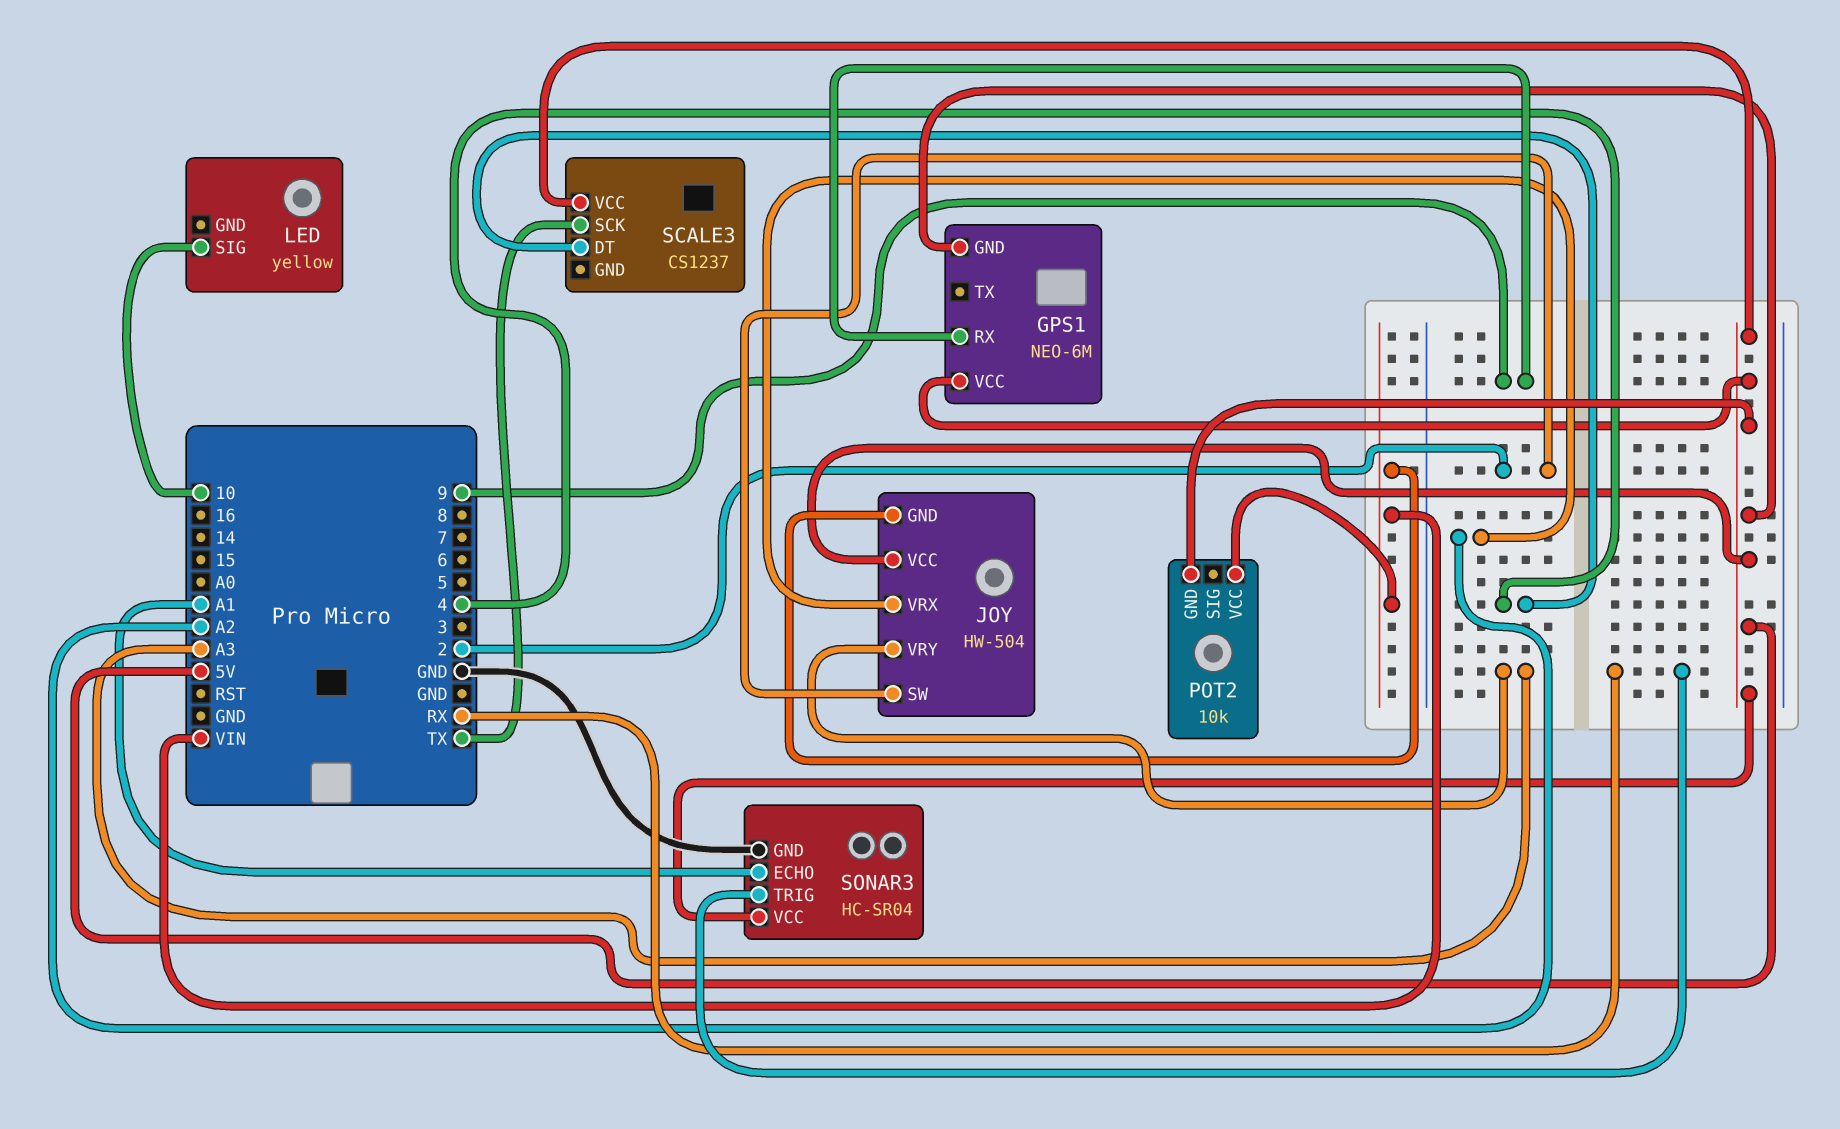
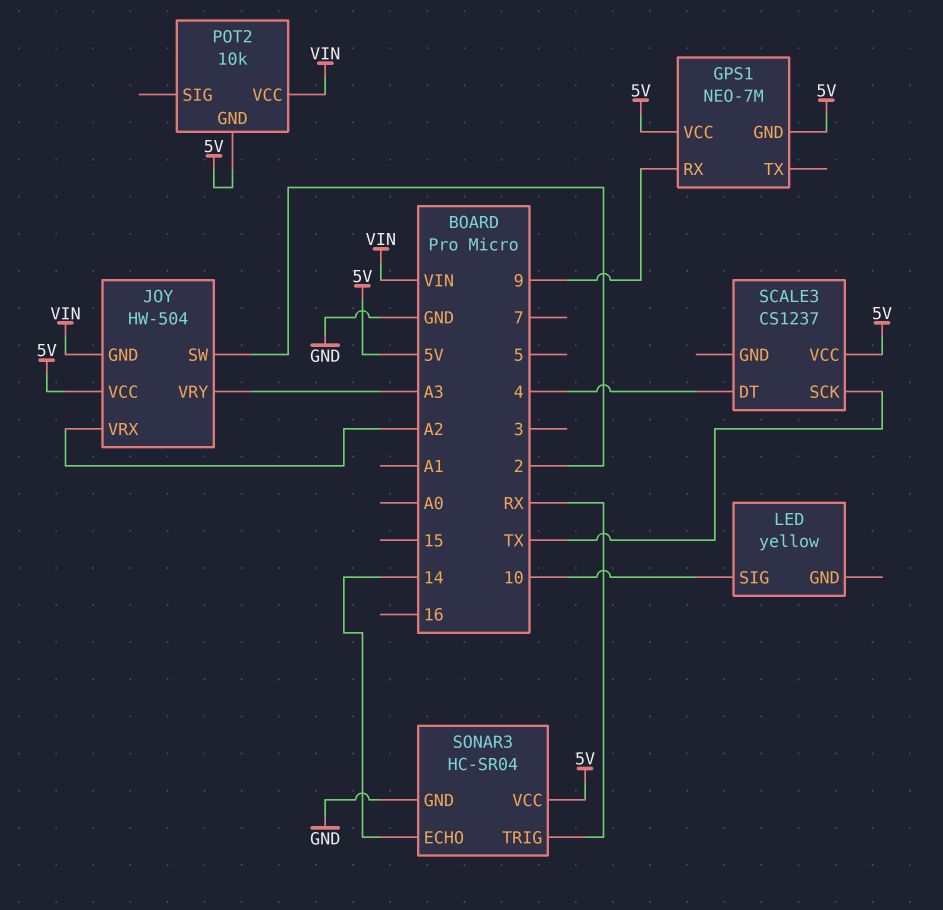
GPS1: NEO-6M -> NEO-7M
SONAR3 pin ECHO: A1 -> 14

